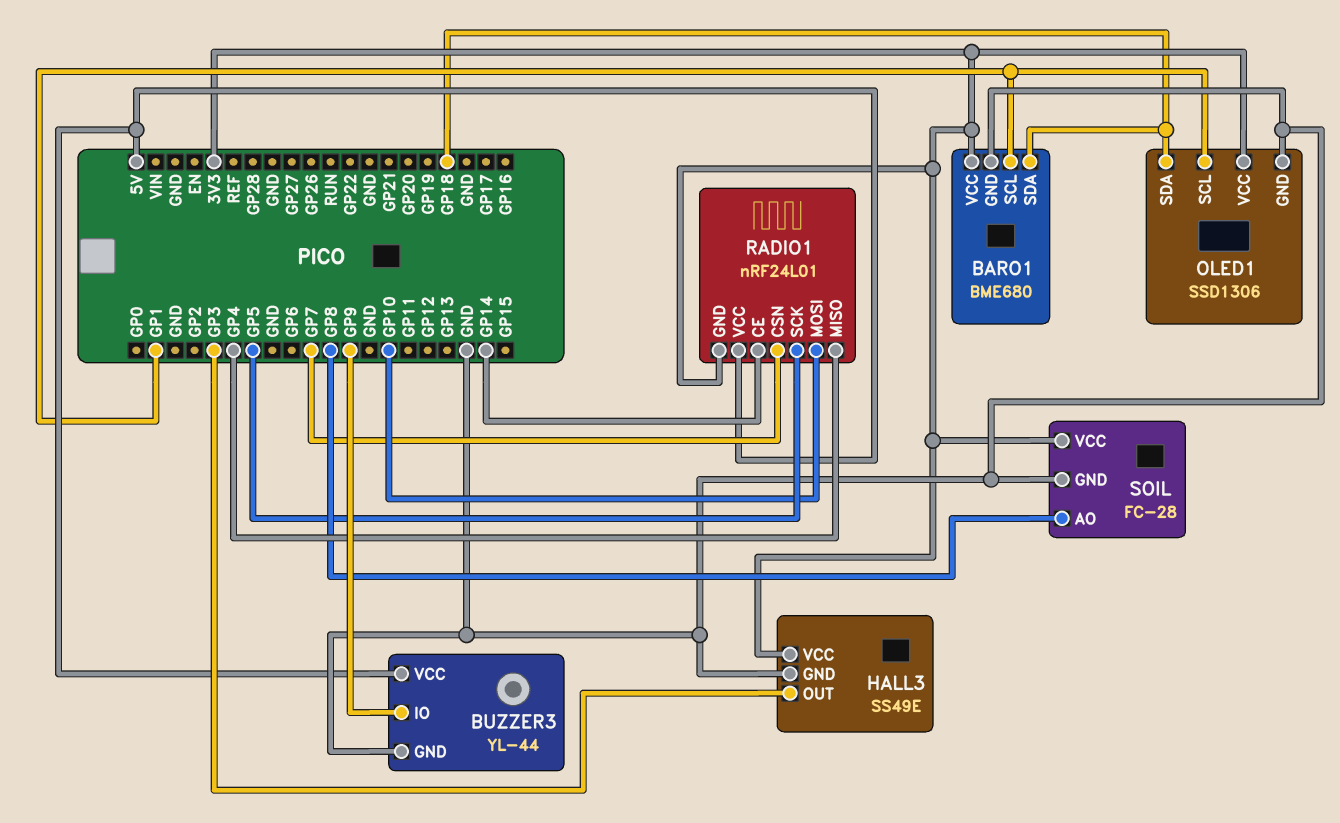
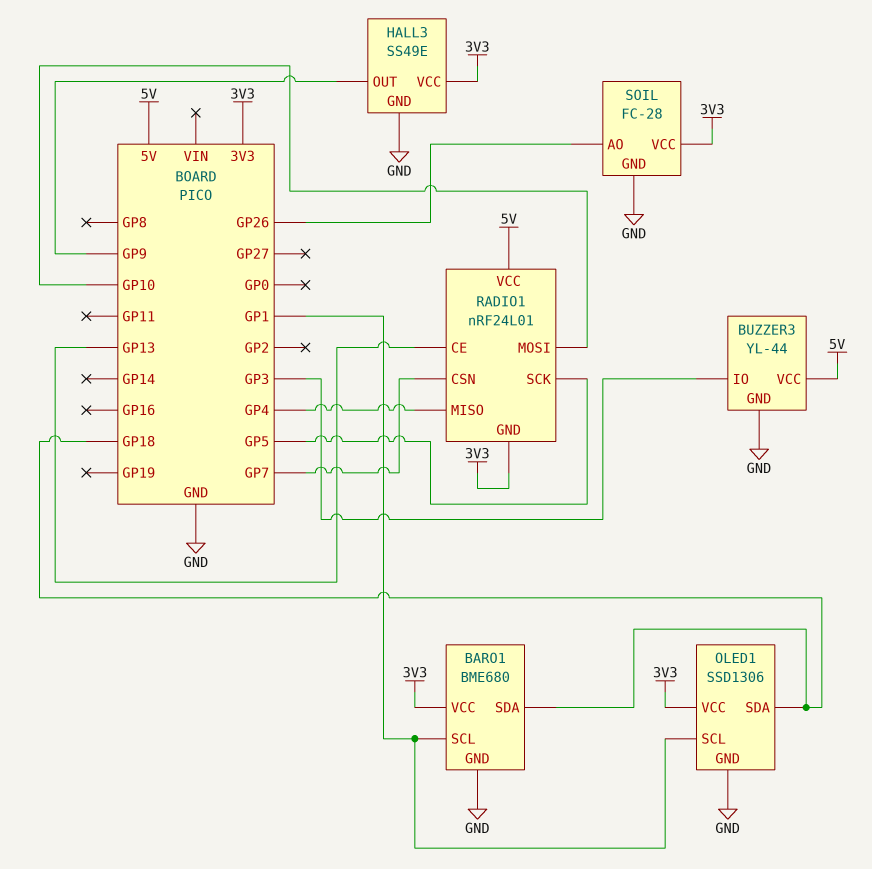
BUZZER3 pin IO: GP9 -> GP3
HALL3 pin OUT: GP3 -> GP9
RADIO1 pin CE: GP14 -> GP13
SOIL pin AO: GP8 -> GP26

